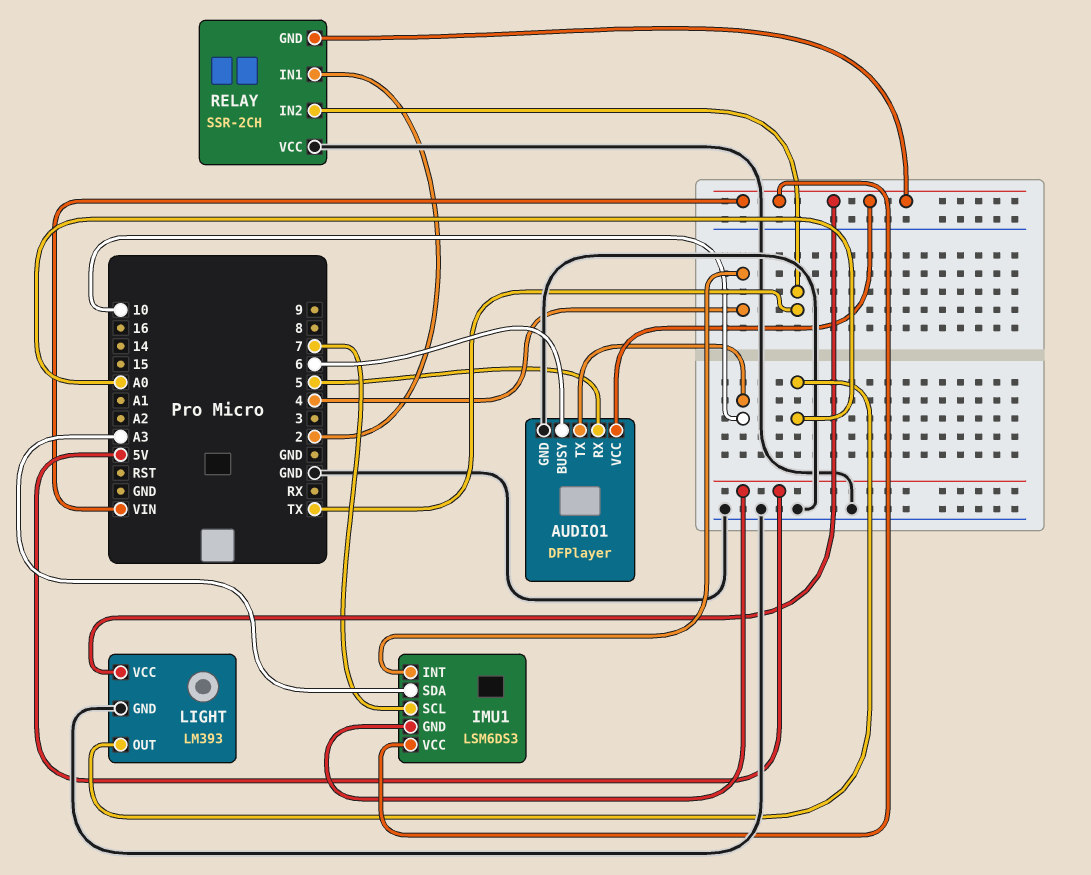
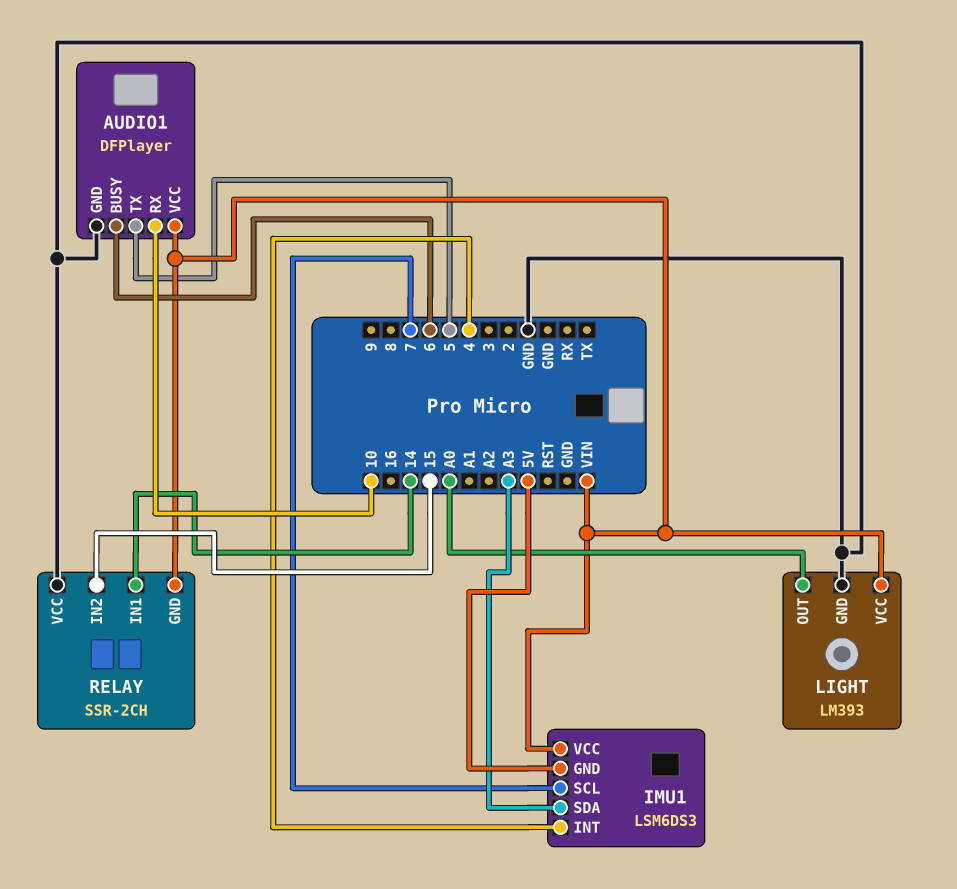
AUDIO1 pin RX: 5 -> 10
AUDIO1 pin TX: 10 -> 5
RELAY pin IN1: 2 -> 14
RELAY pin IN2: TX -> 15

